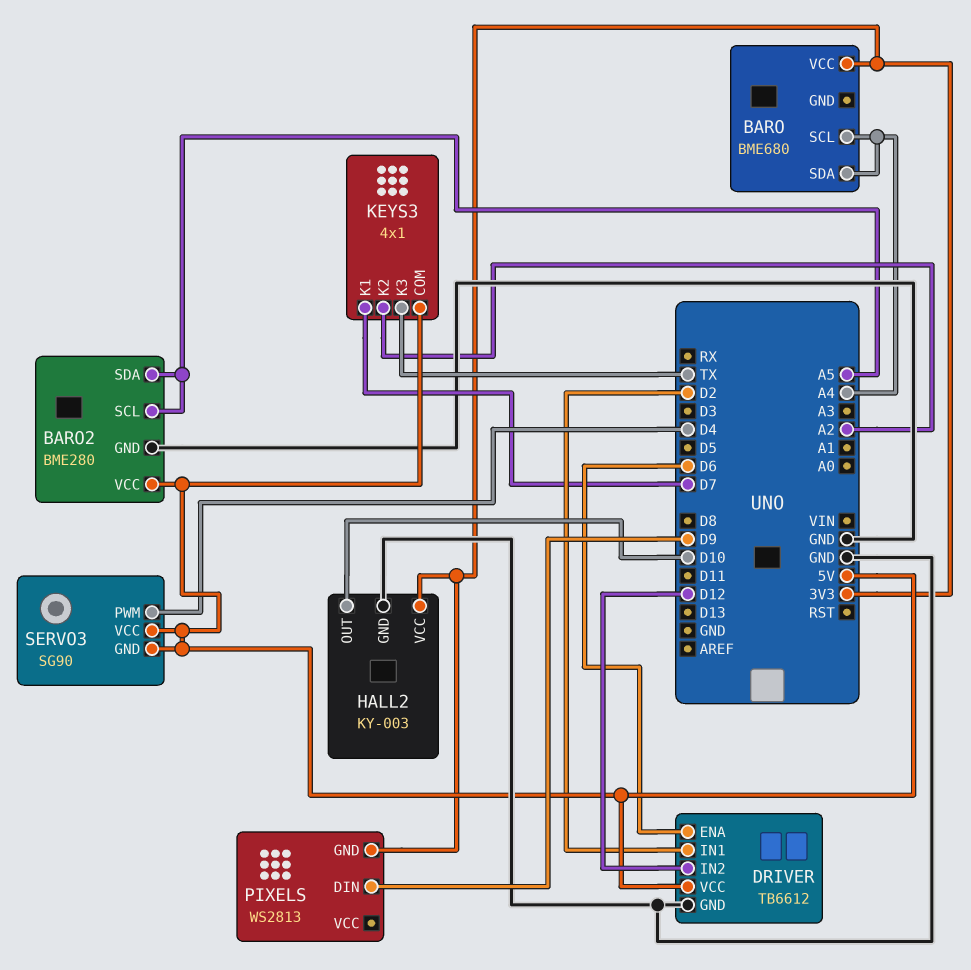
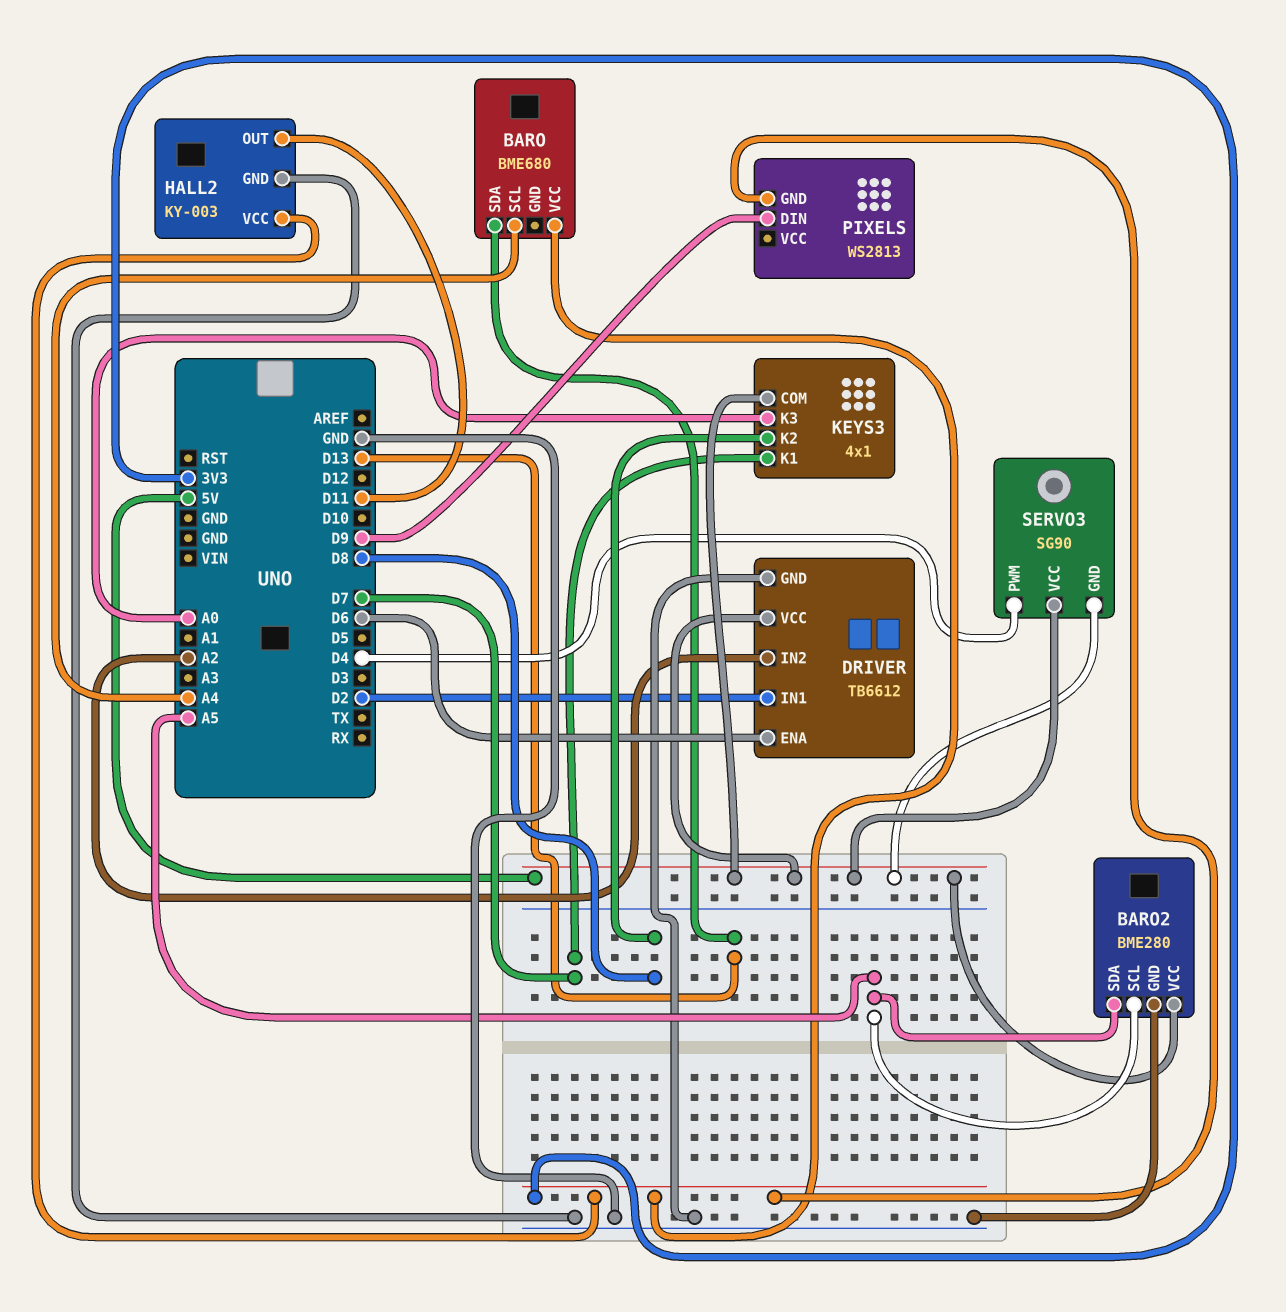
BARO pin SDA: A4 -> D13
DRIVER pin IN2: D12 -> A2
HALL2 pin OUT: D10 -> D11
KEYS3 pin K2: A2 -> D8
KEYS3 pin K3: TX -> A0

